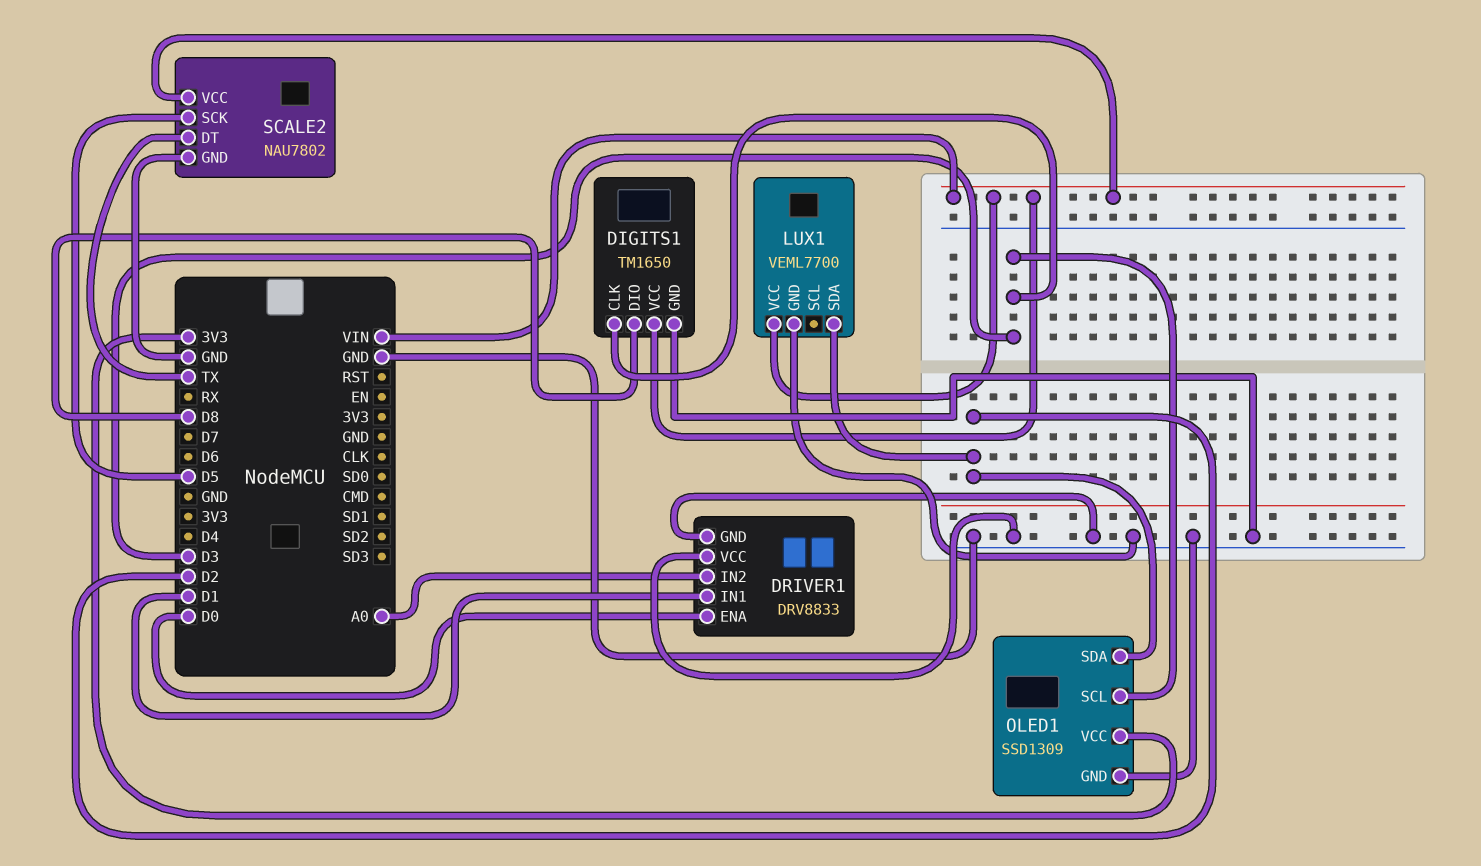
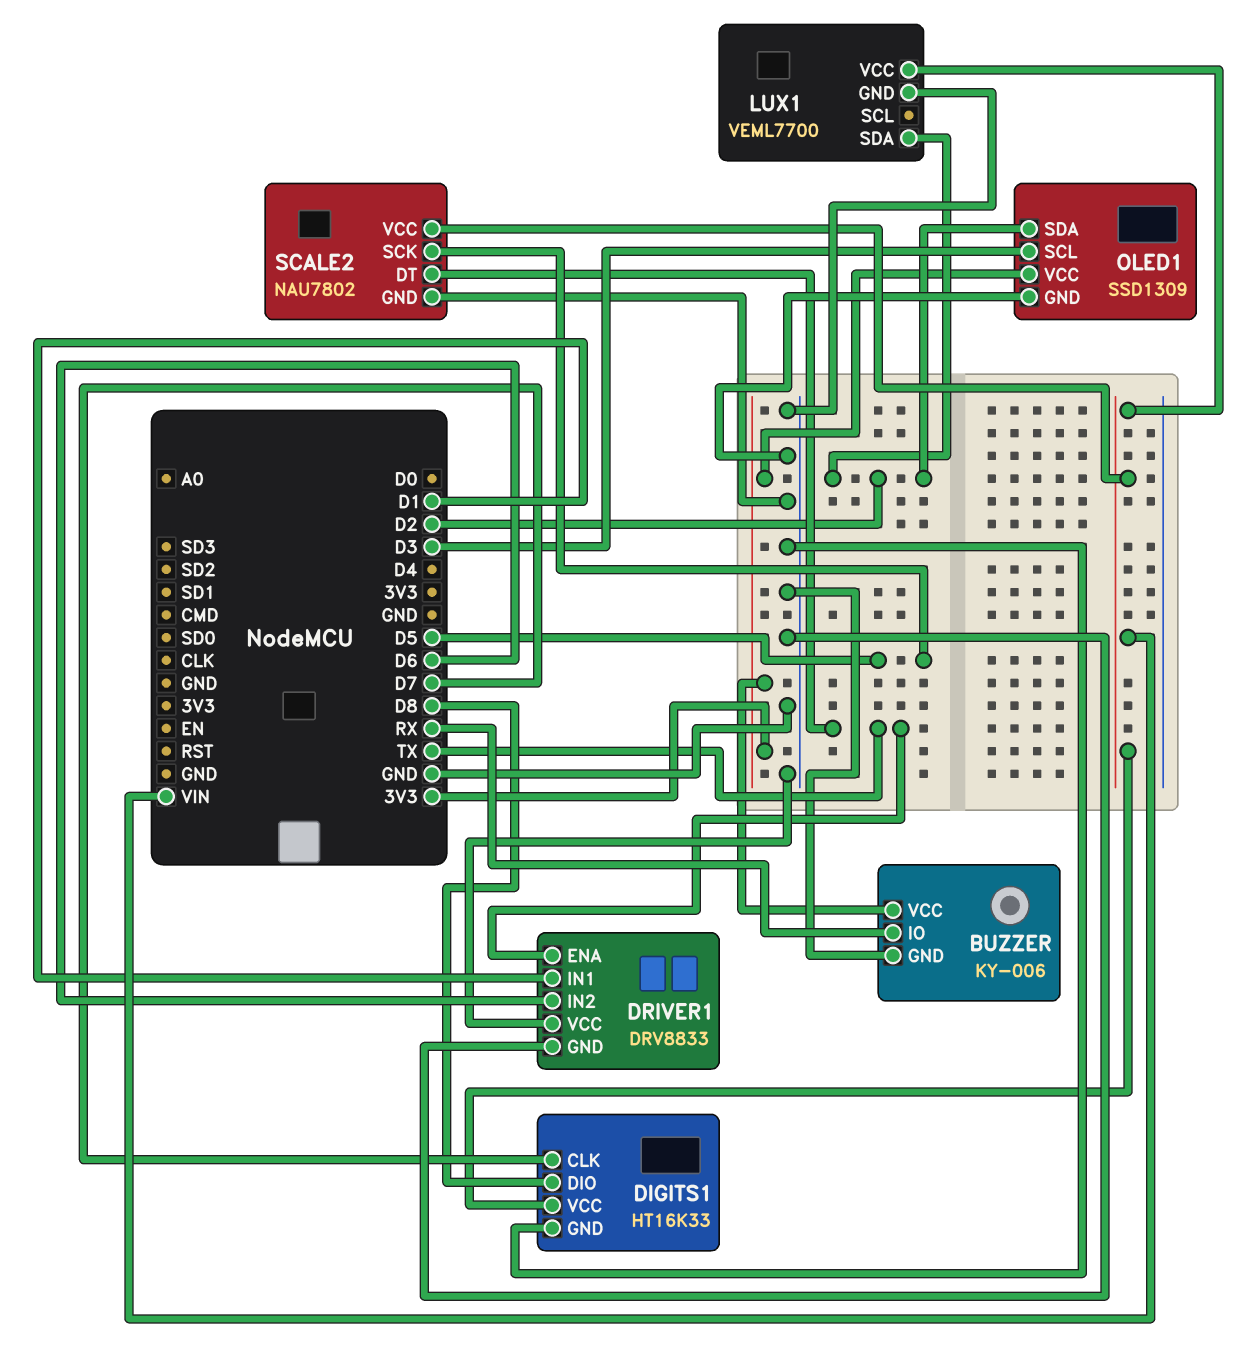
BUZZER: none -> KY-006
BUZZER pin GND: none -> GND
BUZZER pin IO: none -> RX
BUZZER pin VCC: none -> 3V3
DIGITS1: TM1650 -> HT16K33
DIGITS1 pin CLK: D3 -> D7
DRIVER1 pin ENA: D0 -> TX
DRIVER1 pin IN2: A0 -> D6

